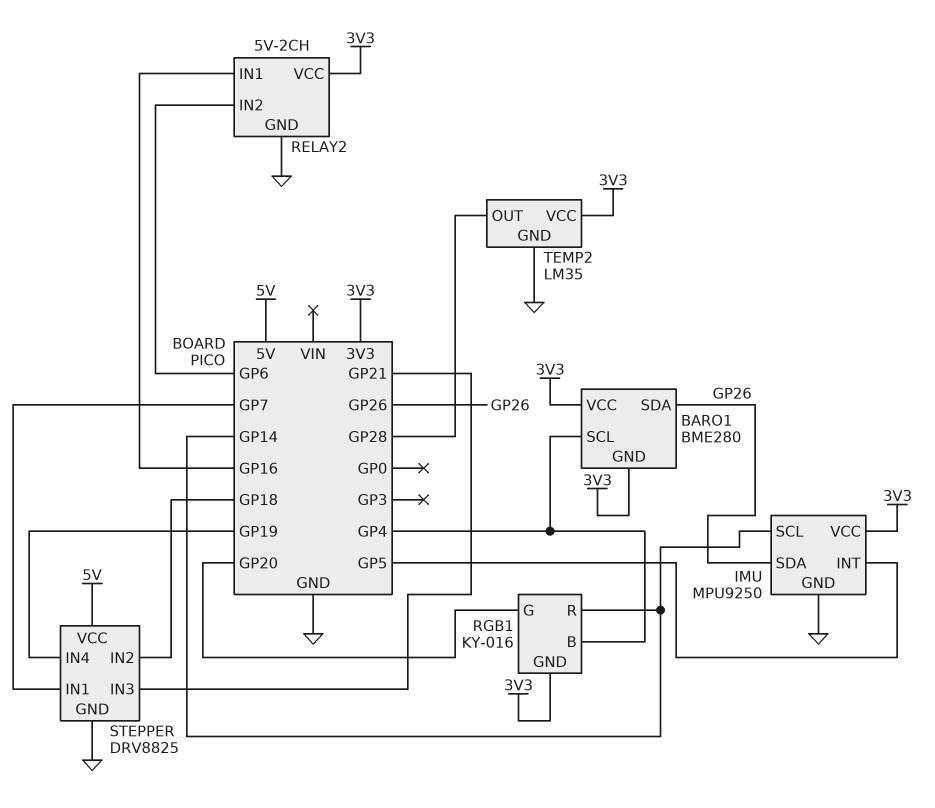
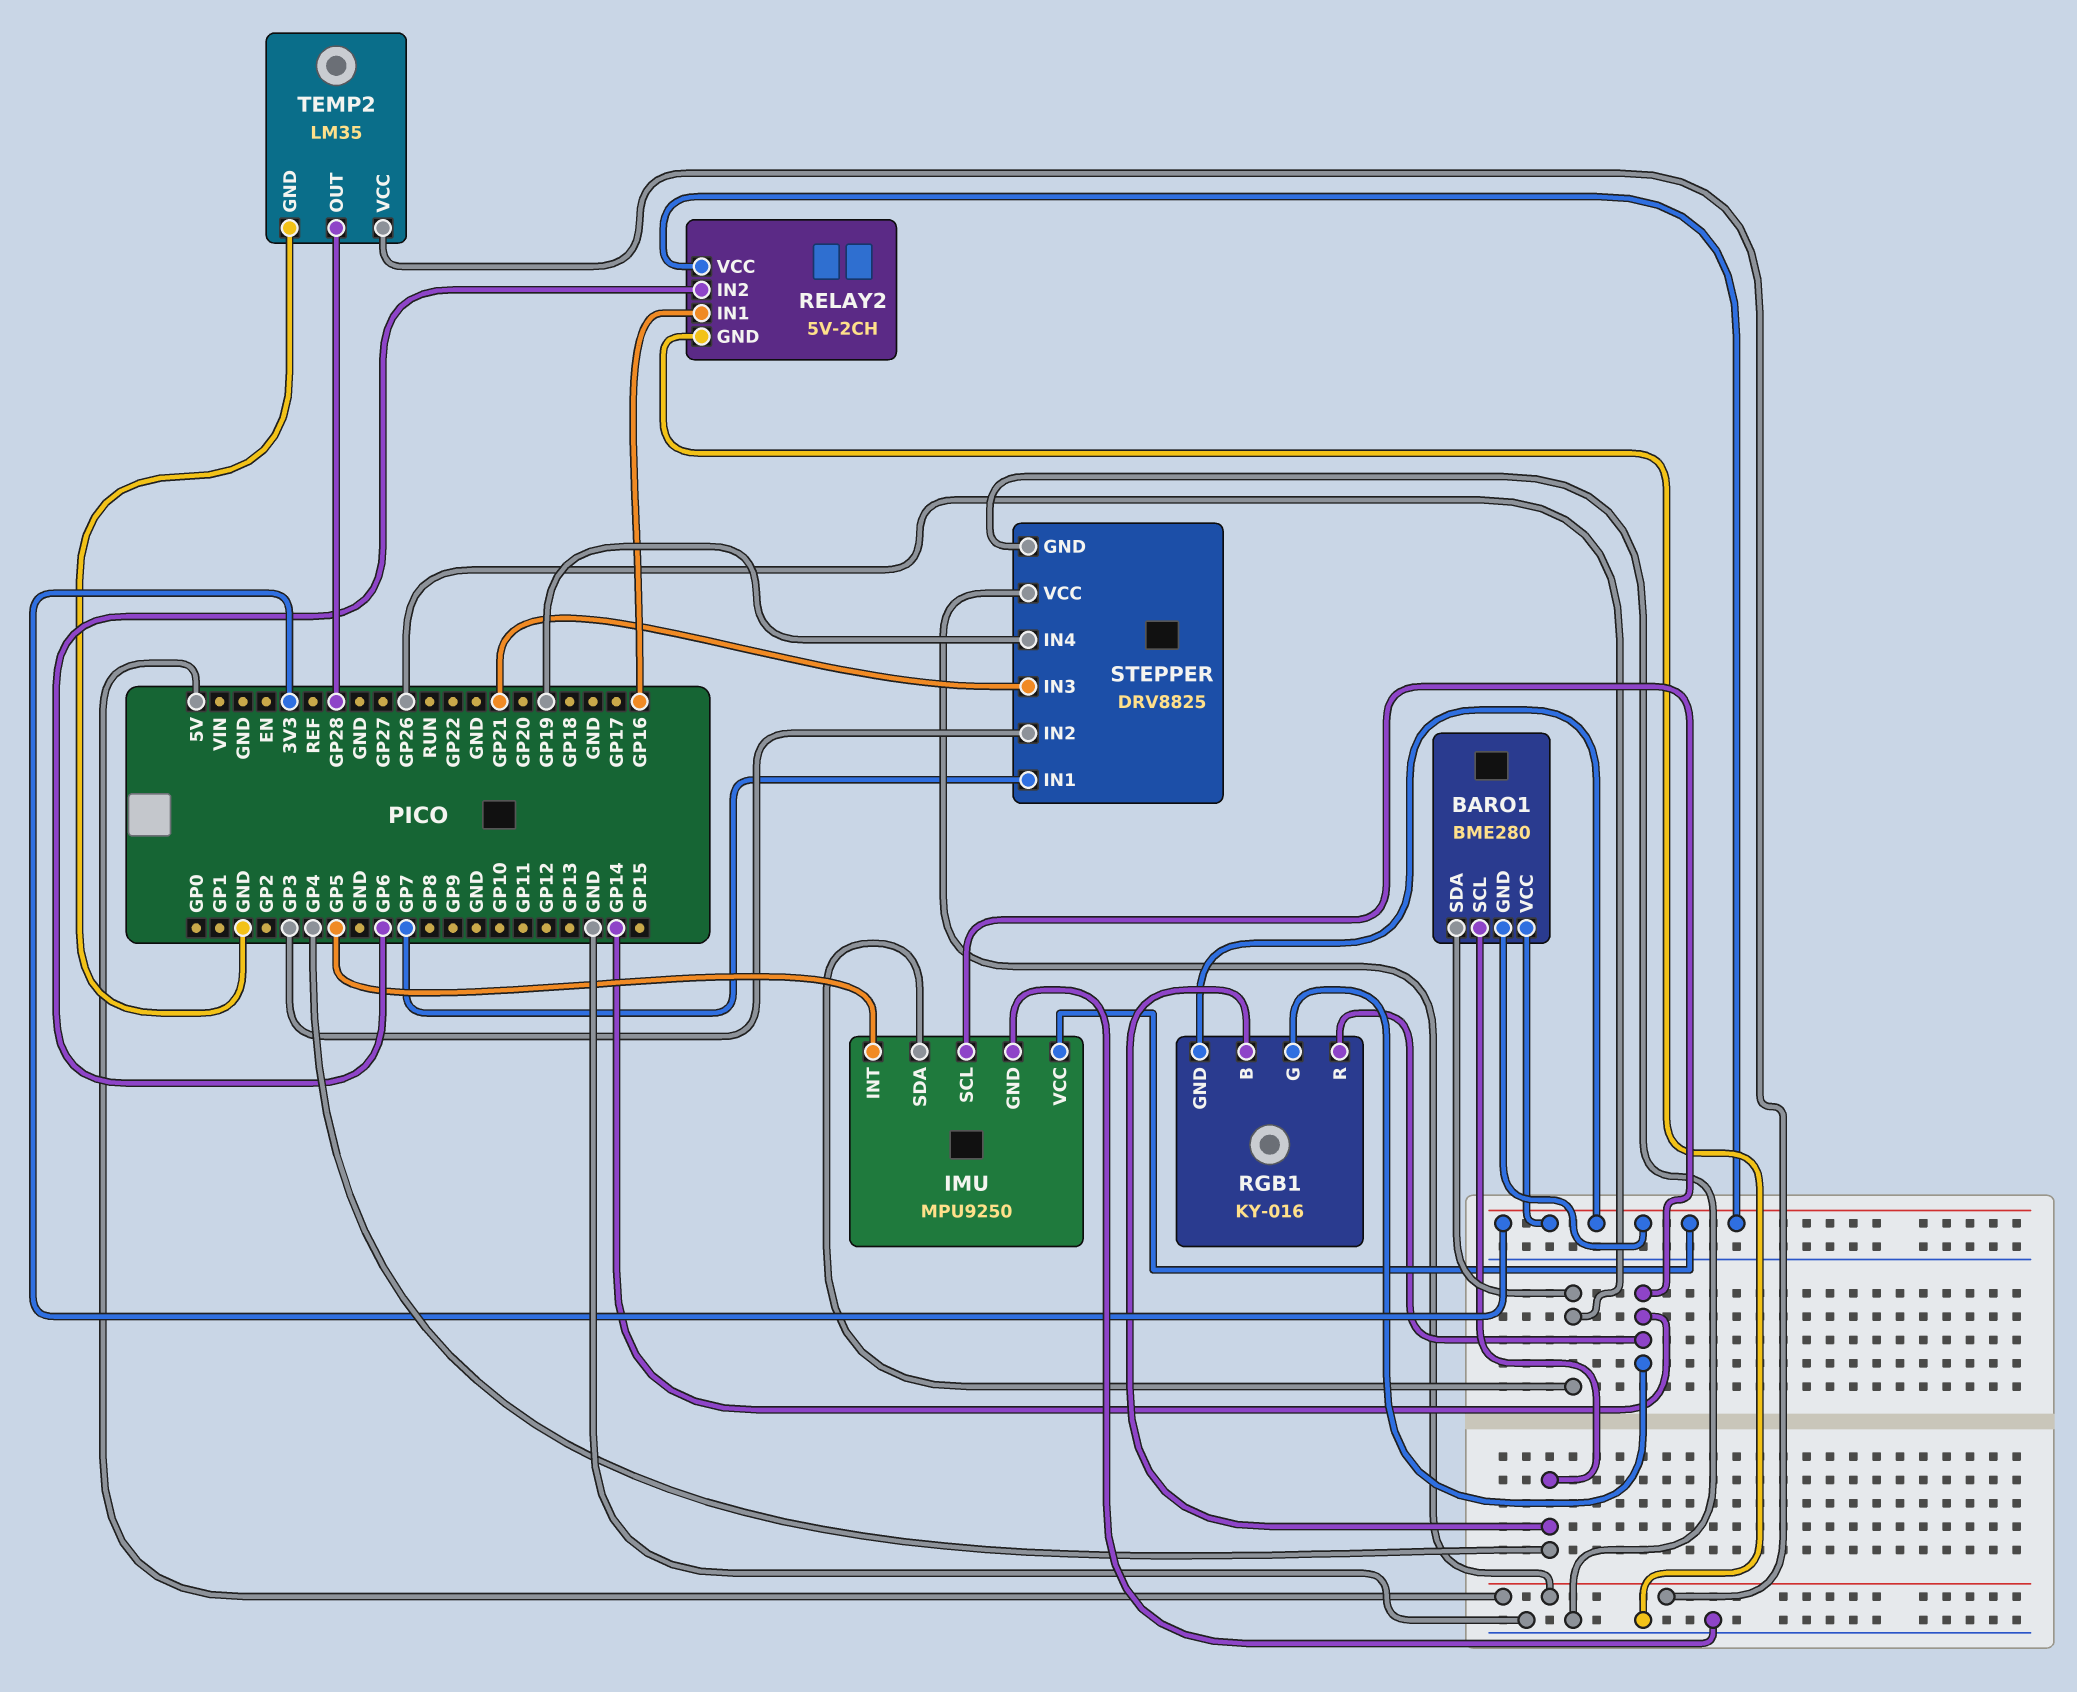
RGB1 pin G: GP20 -> GP14
STEPPER pin IN2: GP18 -> GP3
TEMP2 pin VCC: 3V3 -> 5V

